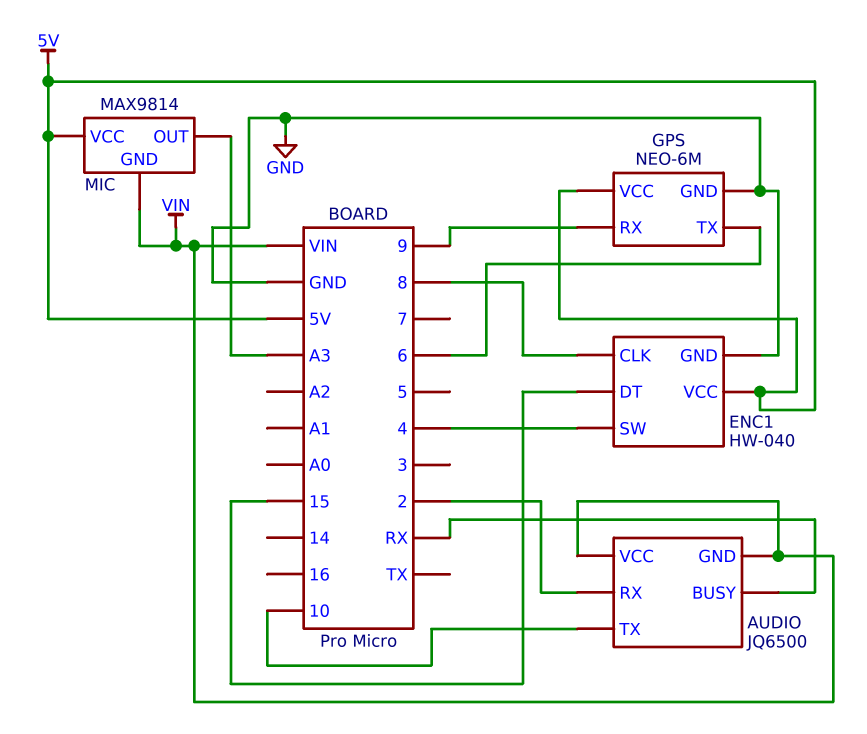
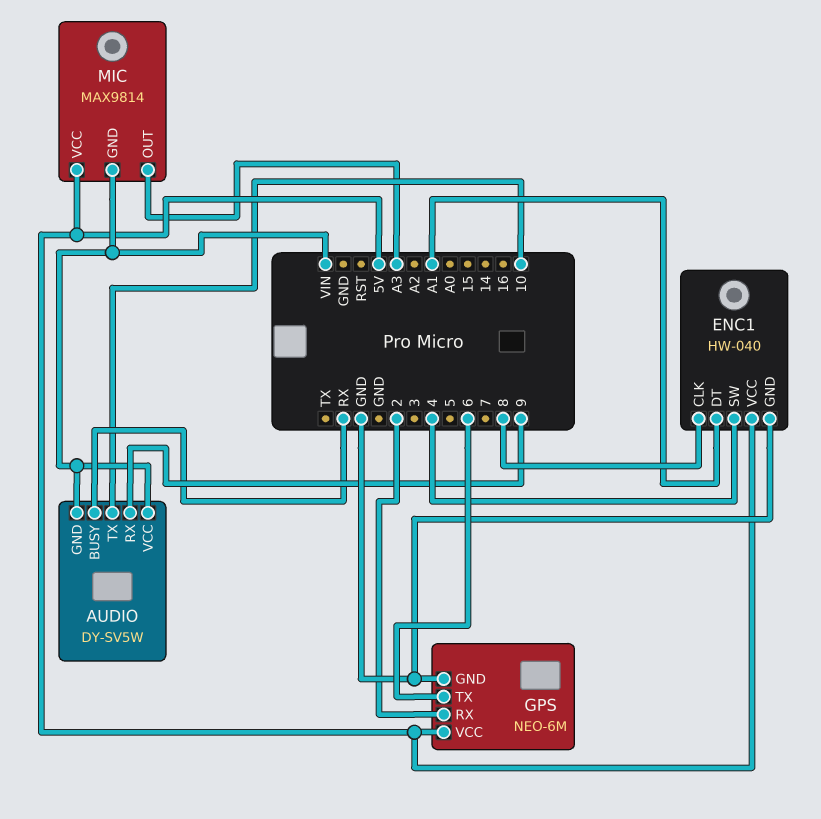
AUDIO: JQ6500 -> DY-SV5W
AUDIO pin RX: 2 -> 9
ENC1 pin DT: 15 -> A1
GPS pin RX: 9 -> 2

